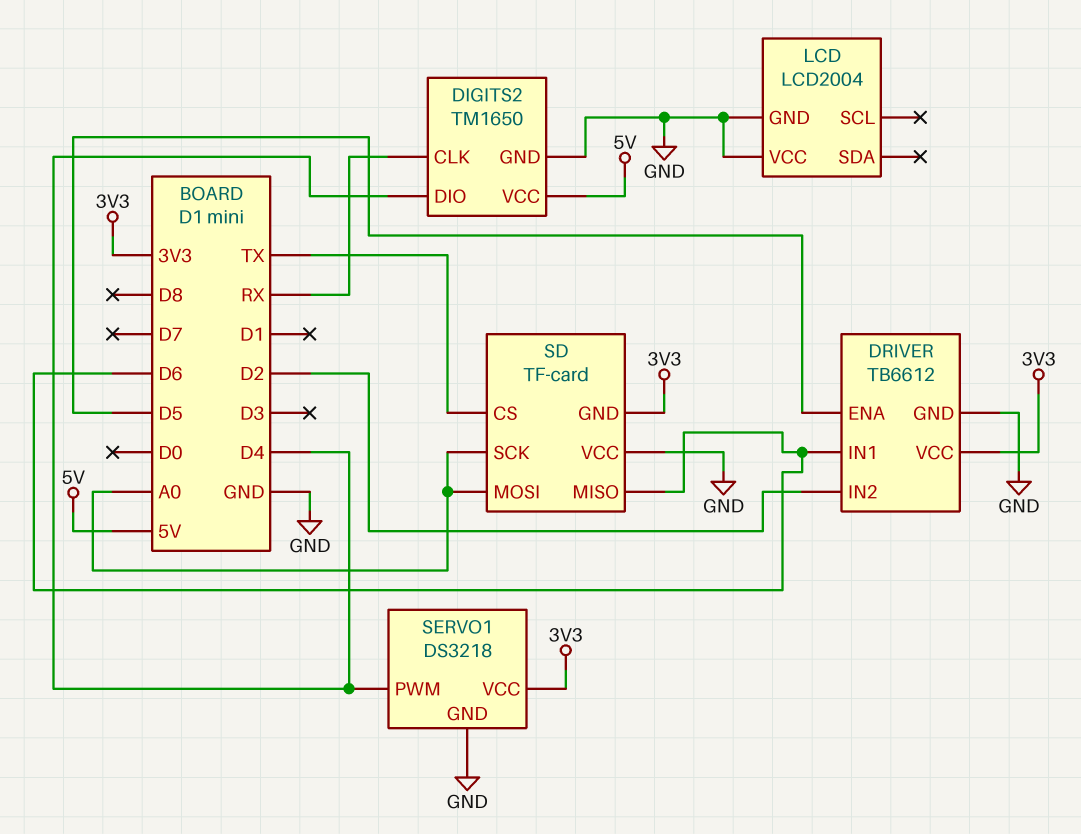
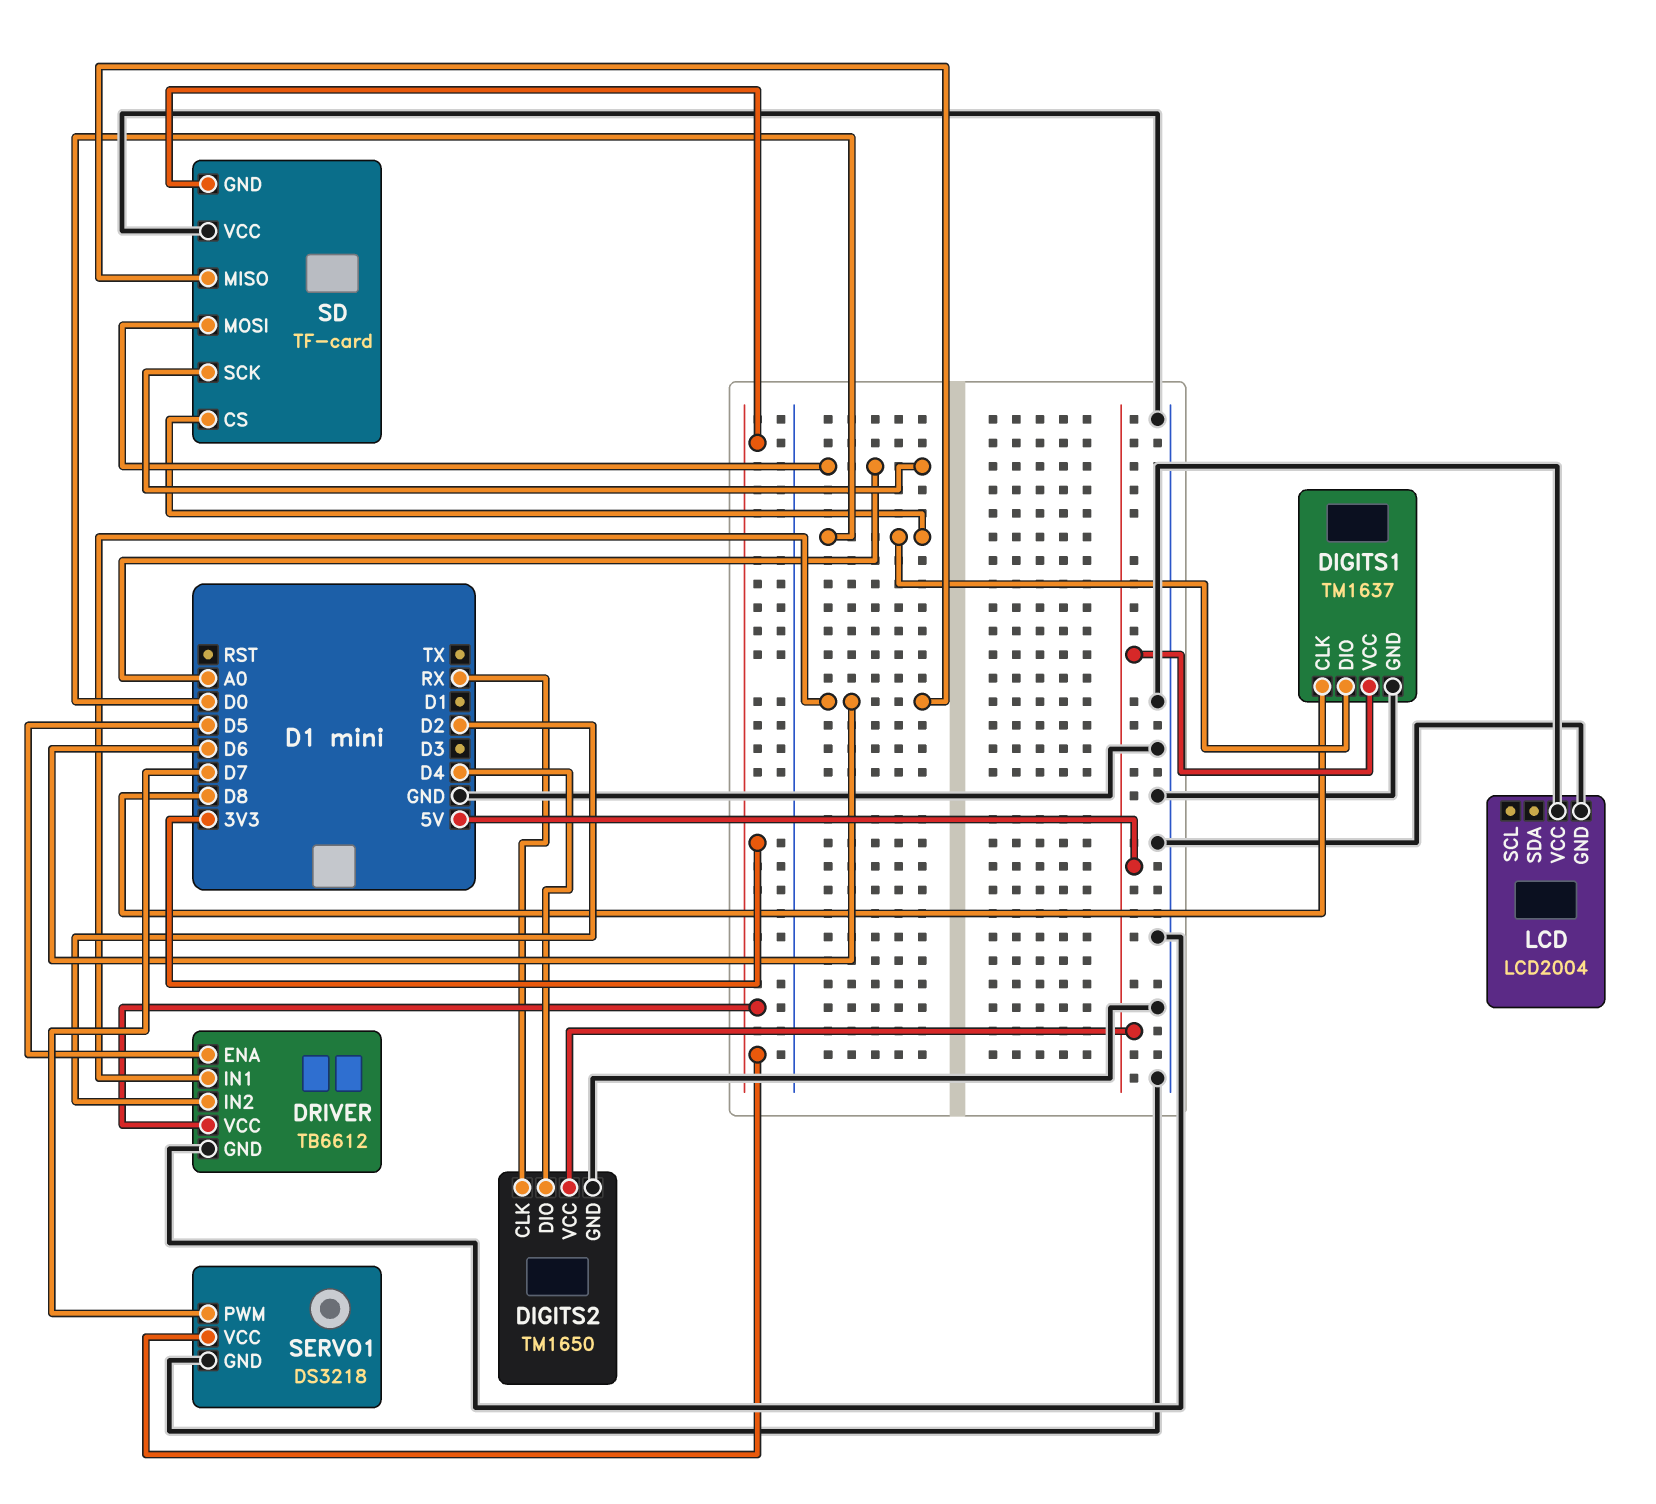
DIGITS1: none -> TM1637
DIGITS1 pin CLK: none -> D8
DIGITS1 pin DIO: none -> D0
DIGITS1 pin GND: none -> GND
DIGITS1 pin VCC: none -> 5V
SD pin CS: TX -> D0
SERVO1 pin PWM: D4 -> D7

